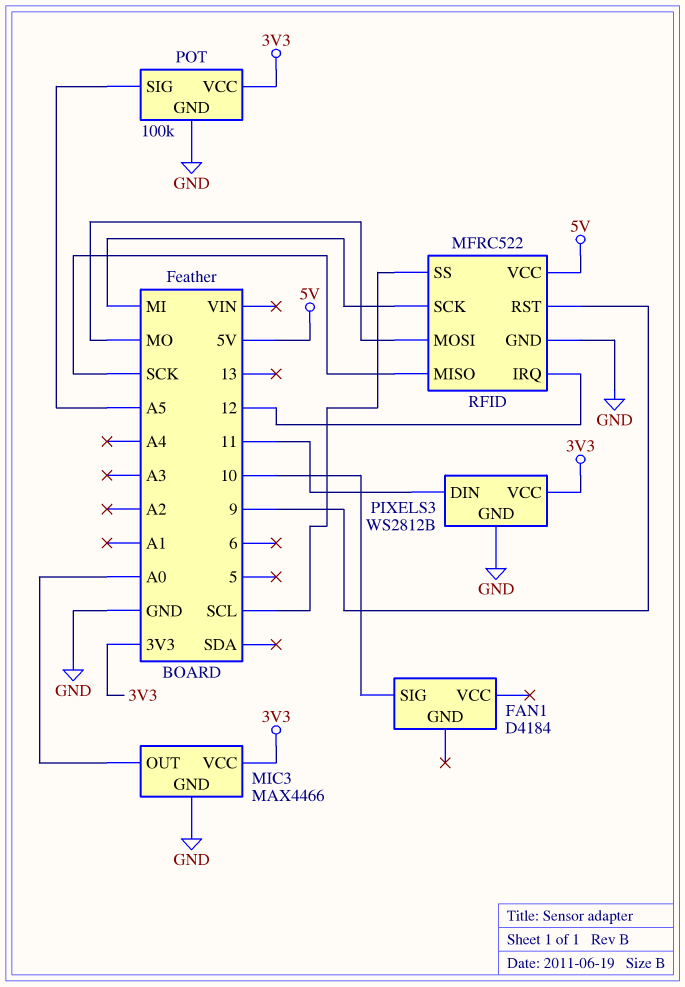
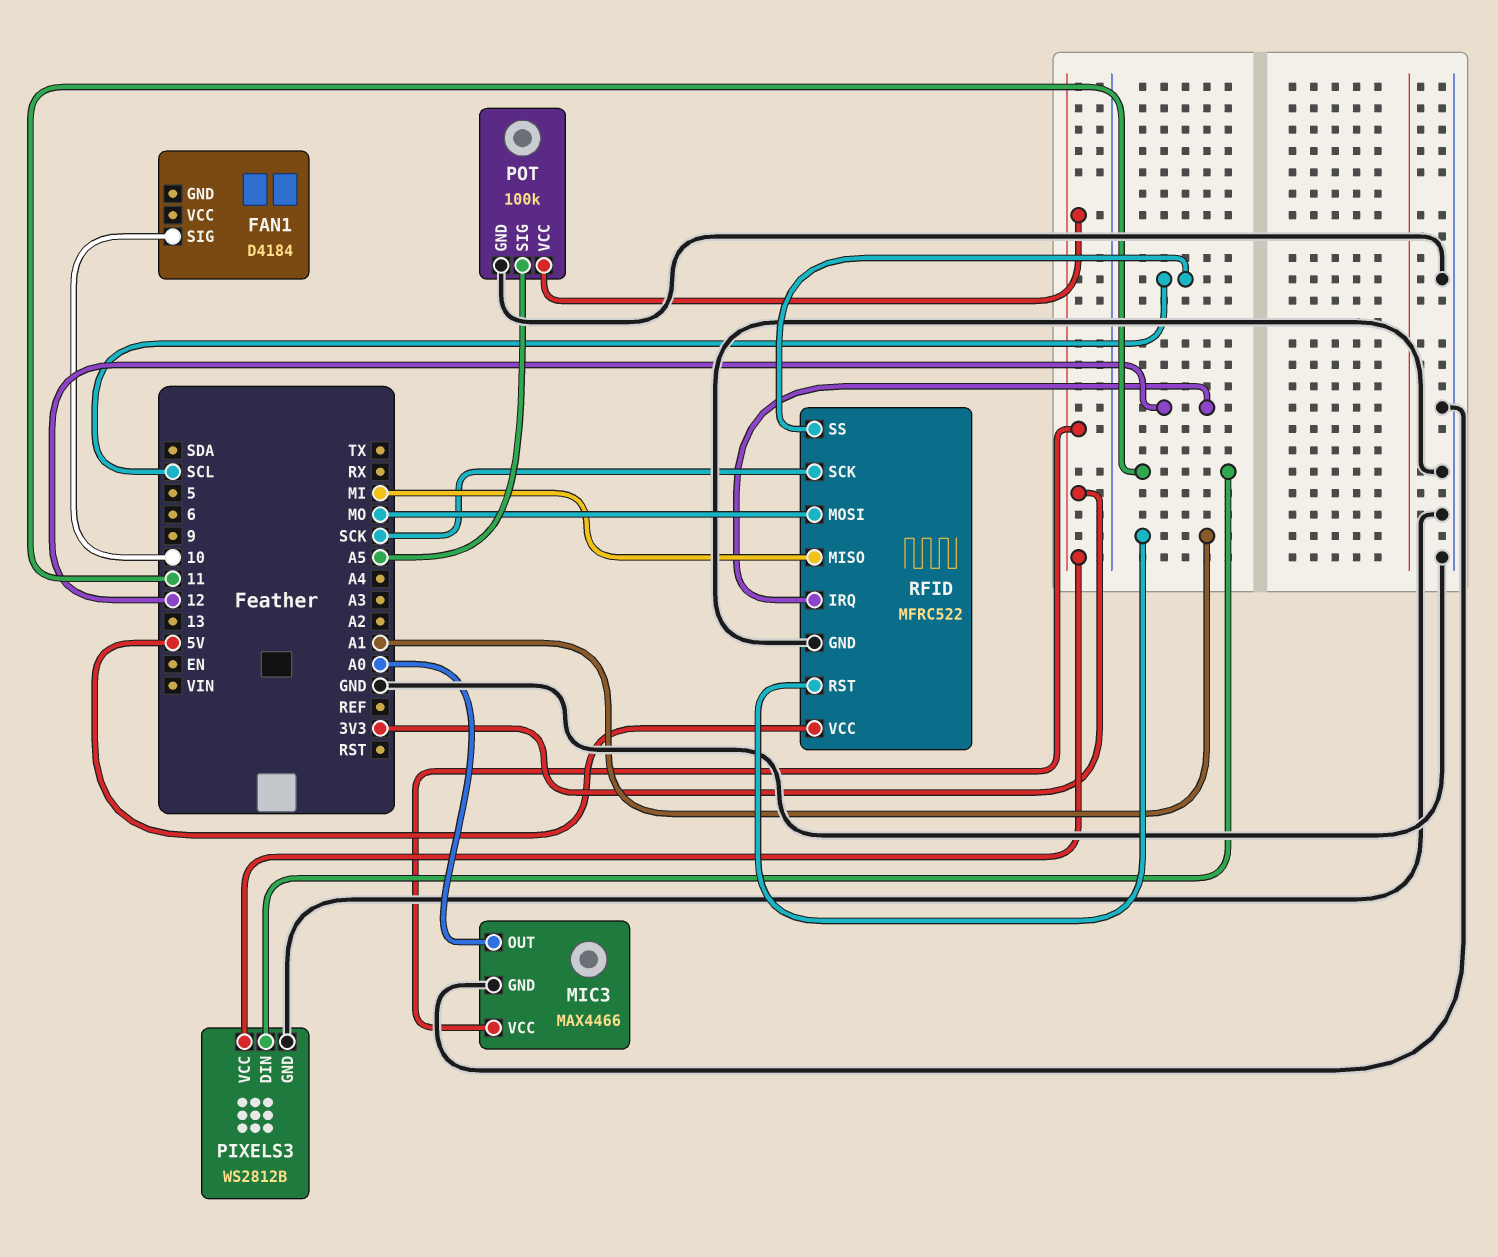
RFID pin MISO: SCK -> MI
RFID pin RST: 9 -> A1
RFID pin SCK: MI -> SCK

